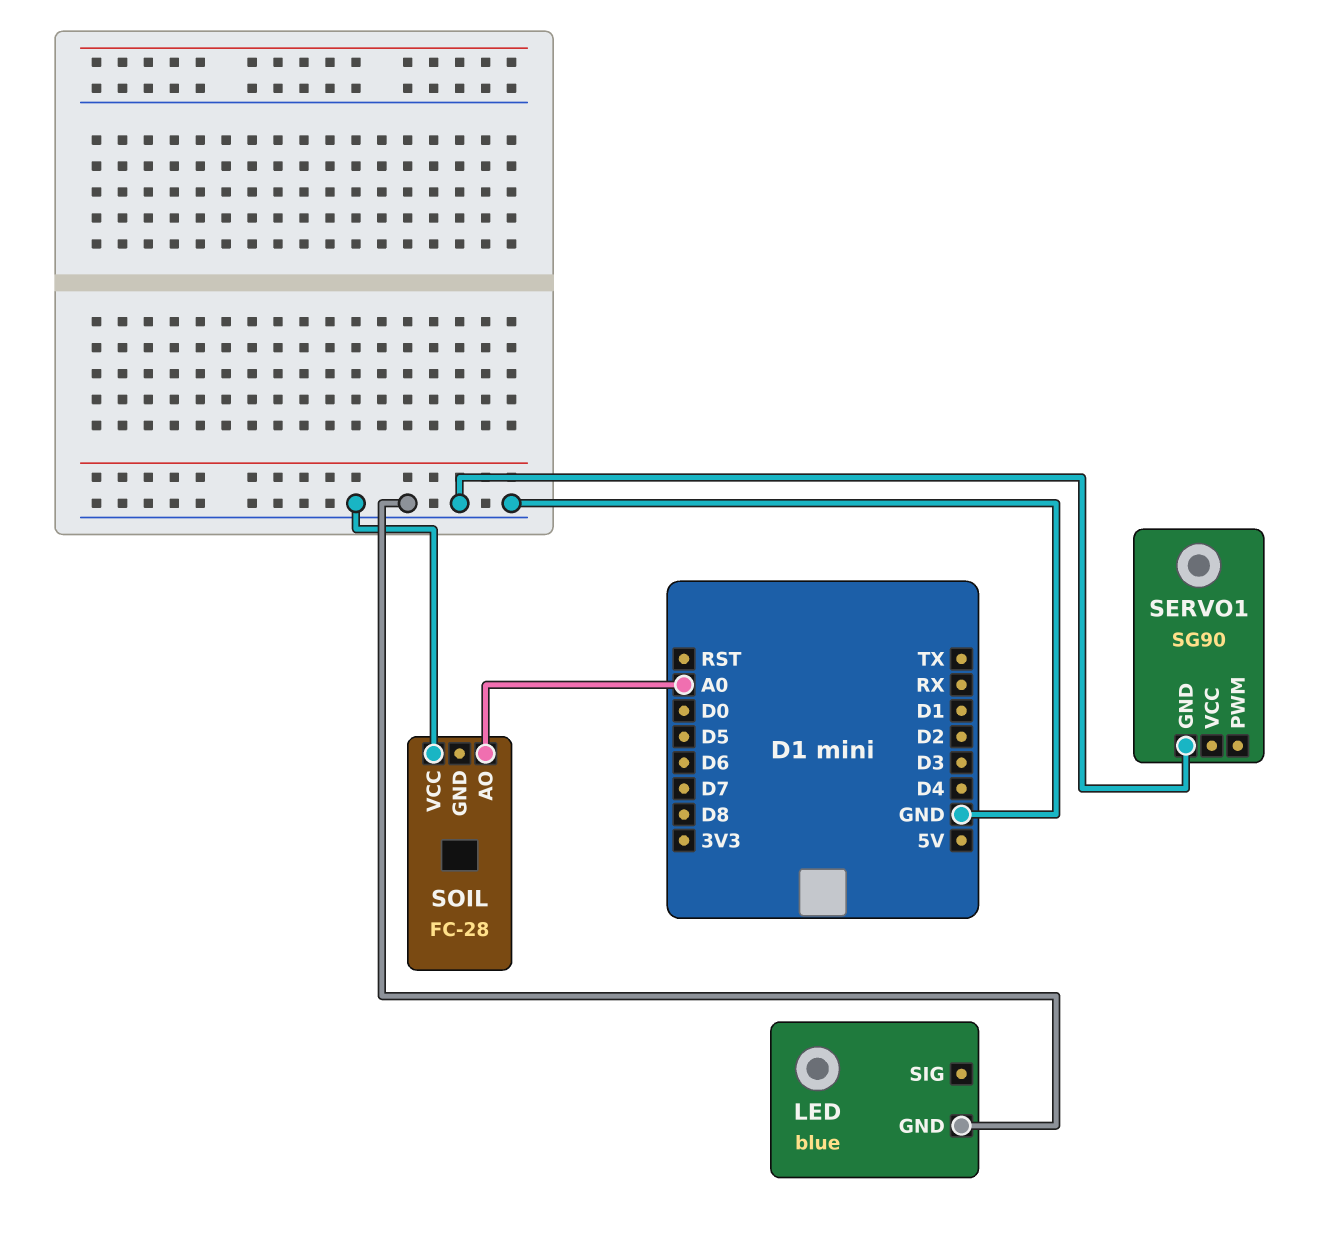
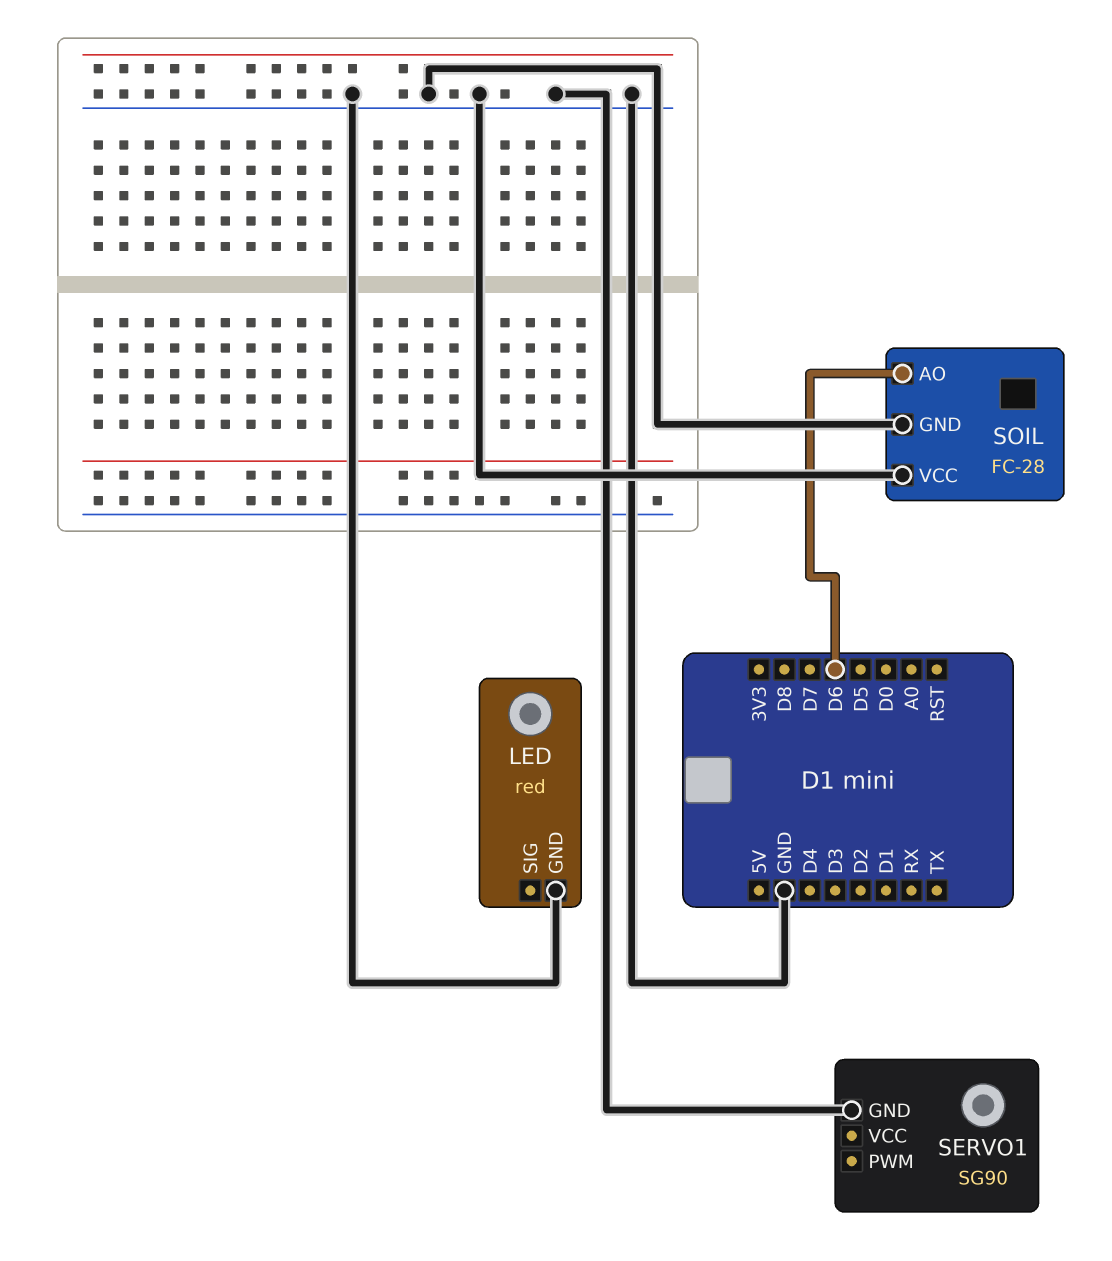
LED: blue -> red
SOIL pin AO: A0 -> D6
SOIL pin GND: none -> GND

